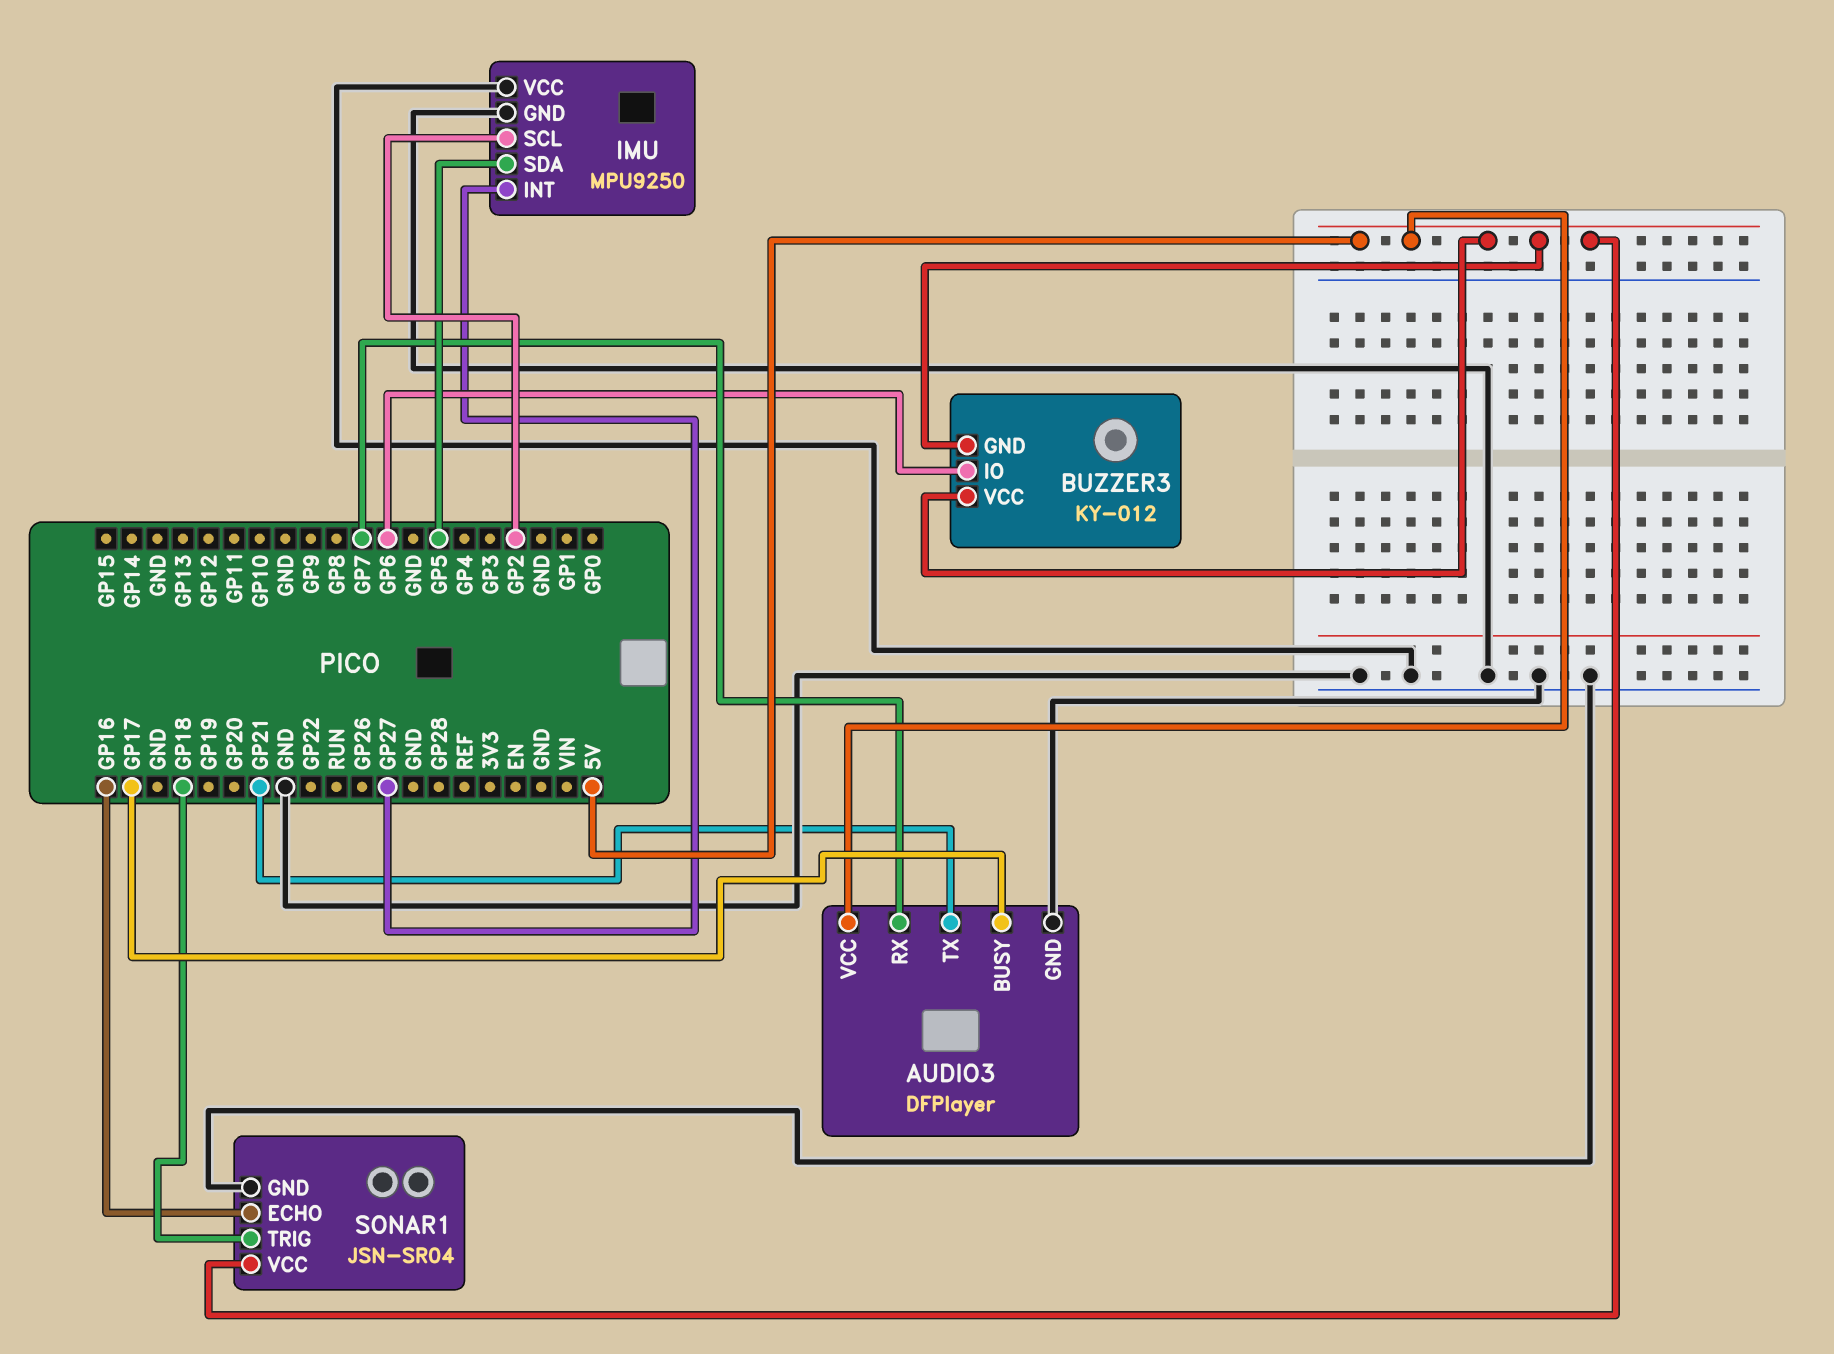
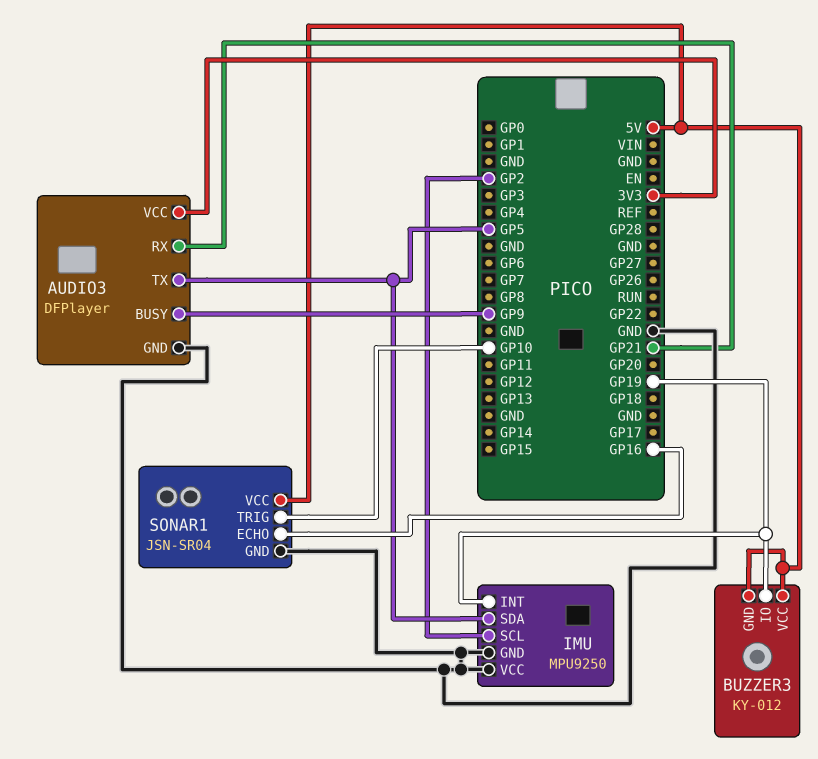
AUDIO3 pin BUSY: GP17 -> GP9
AUDIO3 pin RX: GP7 -> GP21
AUDIO3 pin TX: GP21 -> GP5
AUDIO3 pin VCC: 5V -> 3V3
BUZZER3 pin IO: GP6 -> GP19
IMU pin INT: GP27 -> GP19
SONAR1 pin TRIG: GP18 -> GP10

